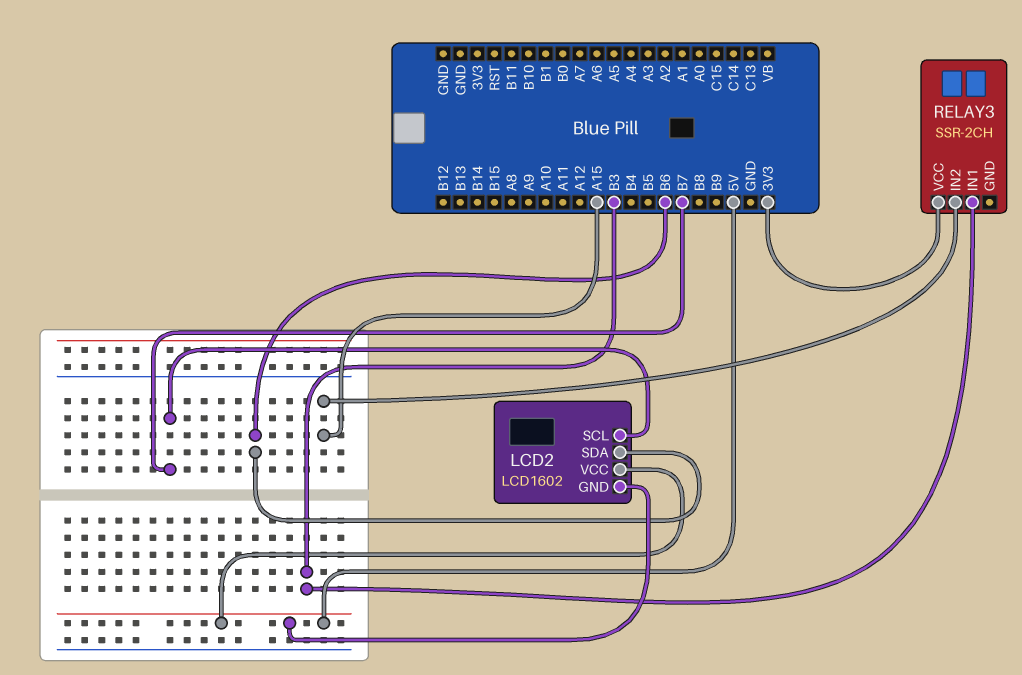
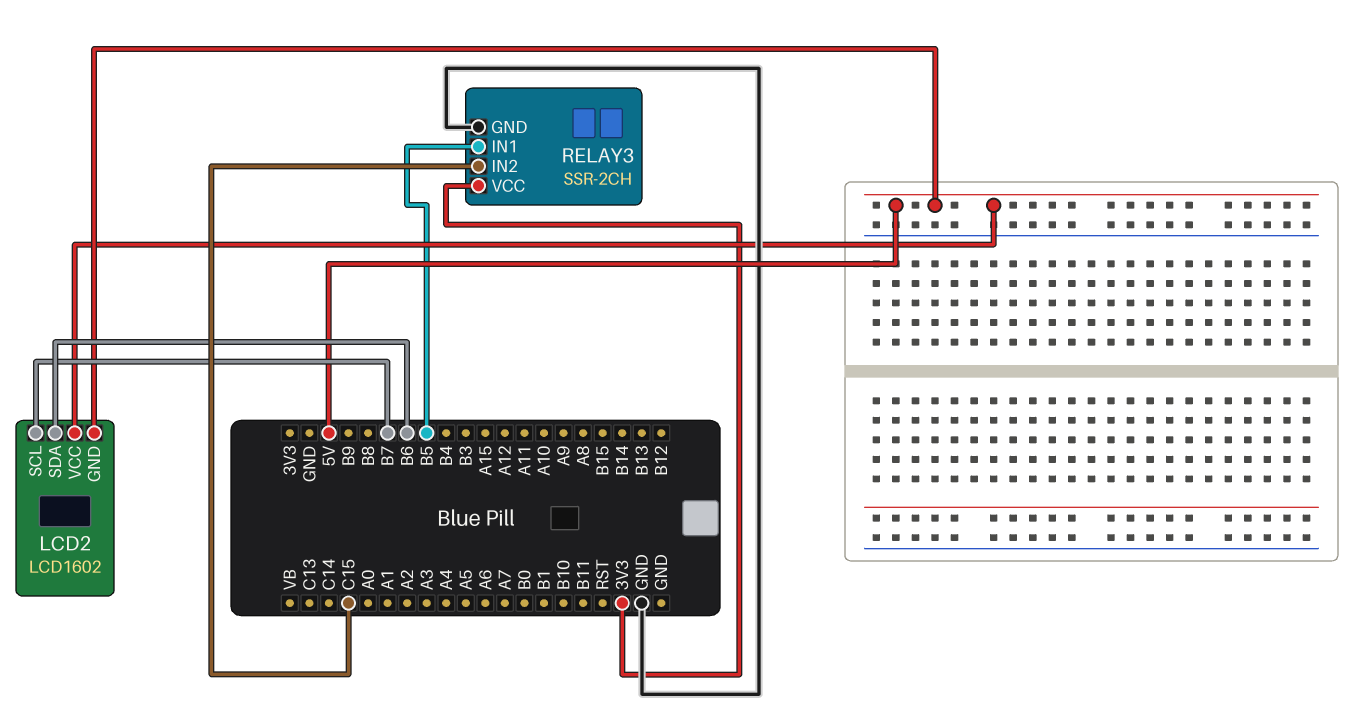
RELAY3 pin GND: none -> GND
RELAY3 pin IN1: B3 -> B5
RELAY3 pin IN2: A15 -> C15

